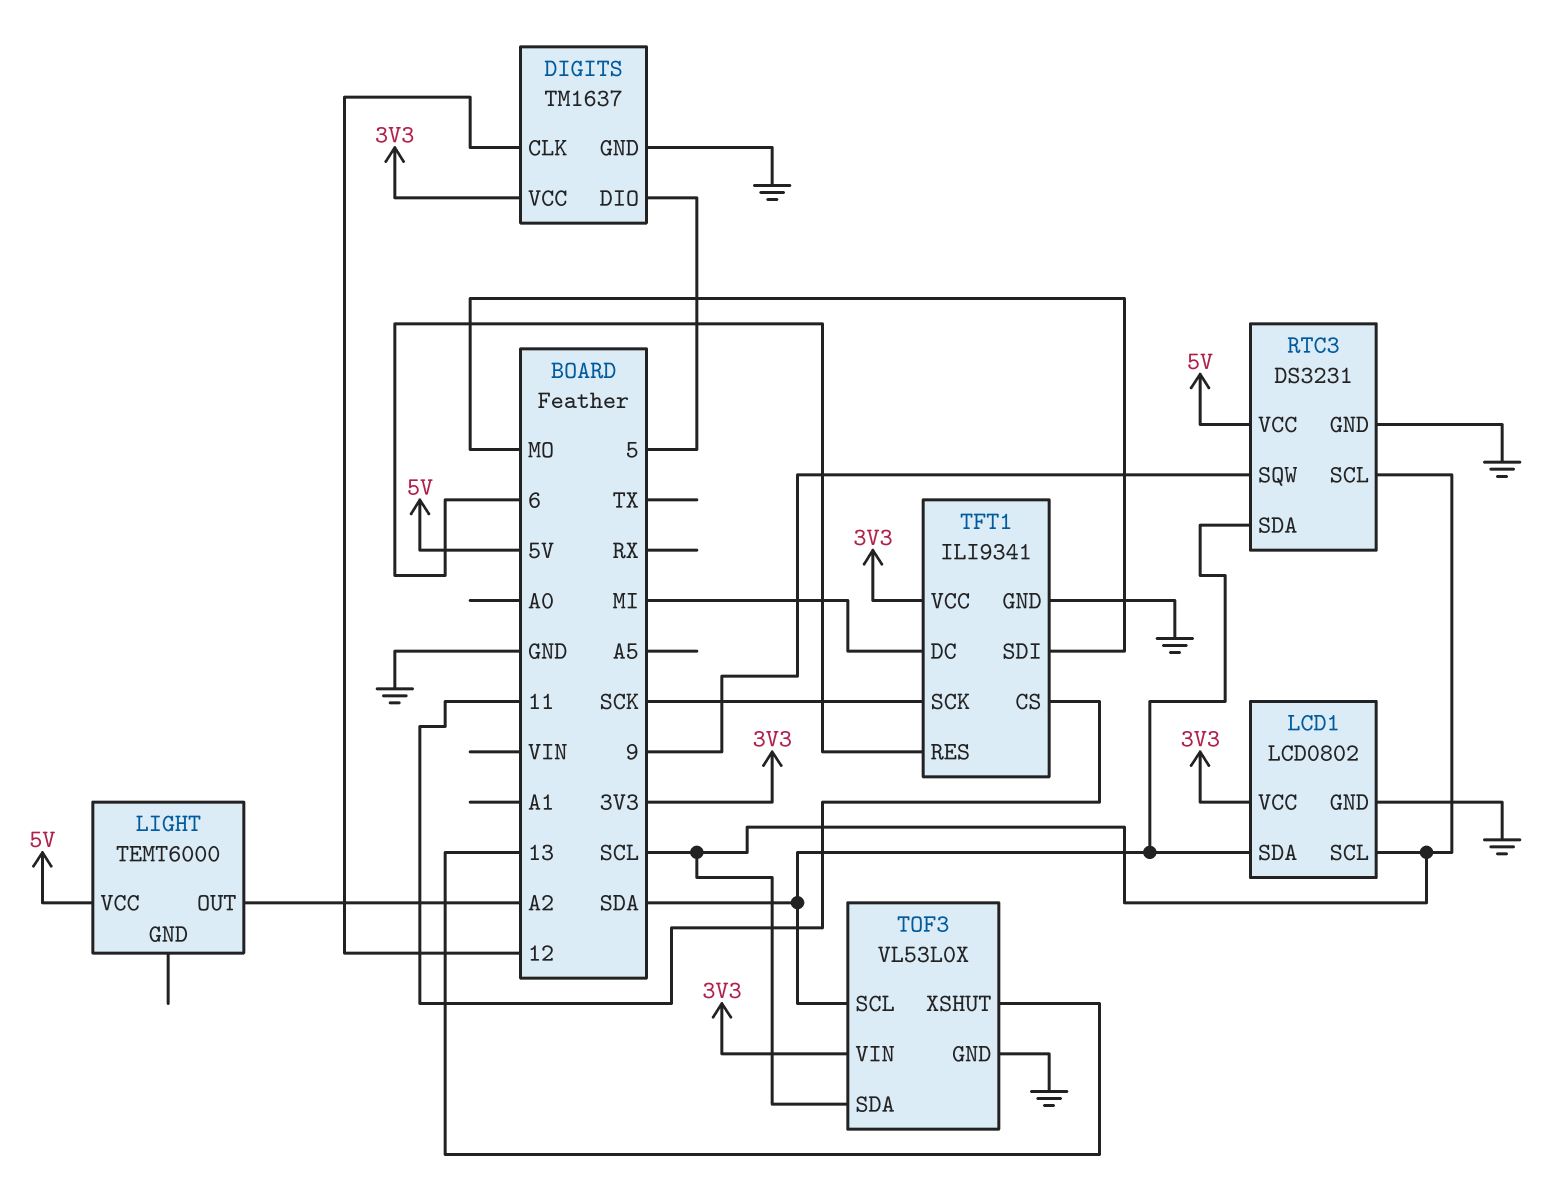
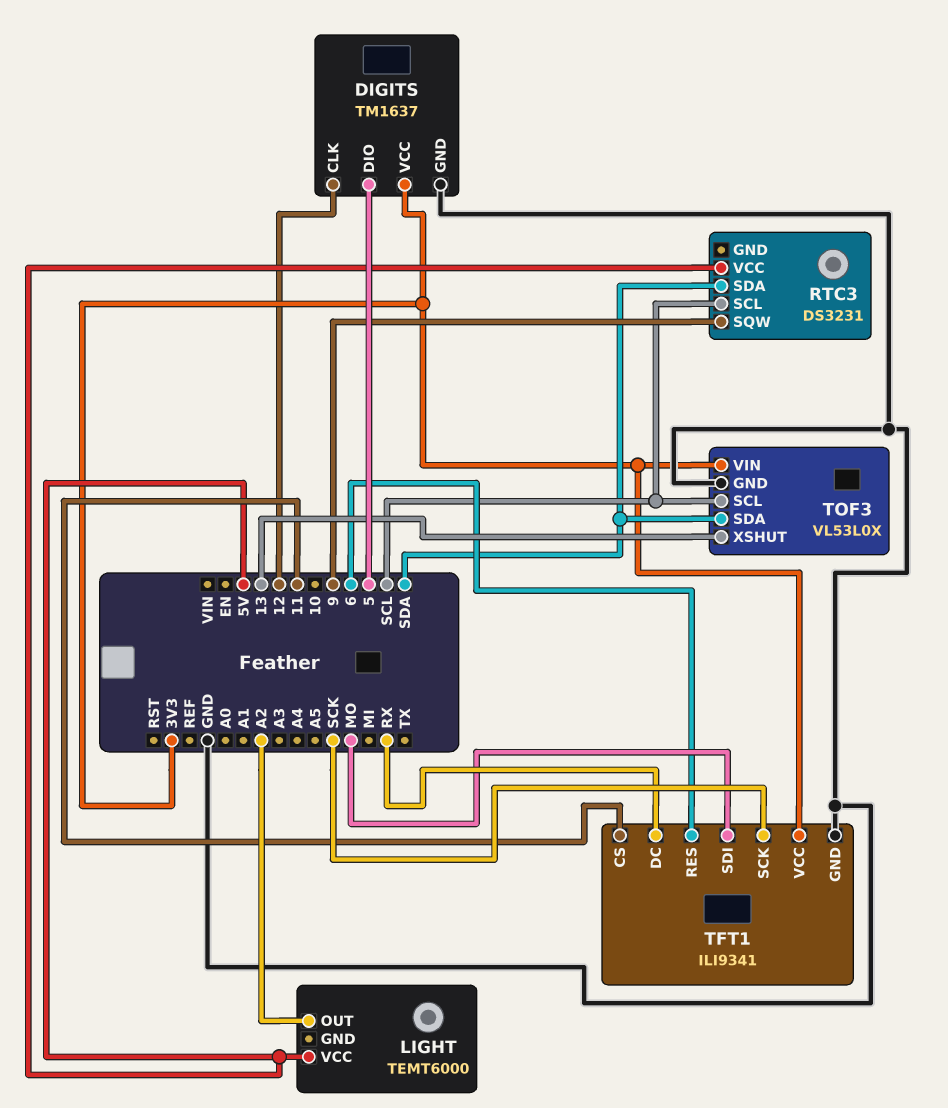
LCD1: LCD0802 -> none
LCD1 pin GND: GND -> none
LCD1 pin SCL: SCL -> none
LCD1 pin SDA: SDA -> none
LCD1 pin VCC: 3V3 -> none
RTC3 pin GND: GND -> none
TFT1 pin DC: MI -> RX
TOF3 pin SCL: SDA -> SCL
TOF3 pin SDA: SCL -> SDA

